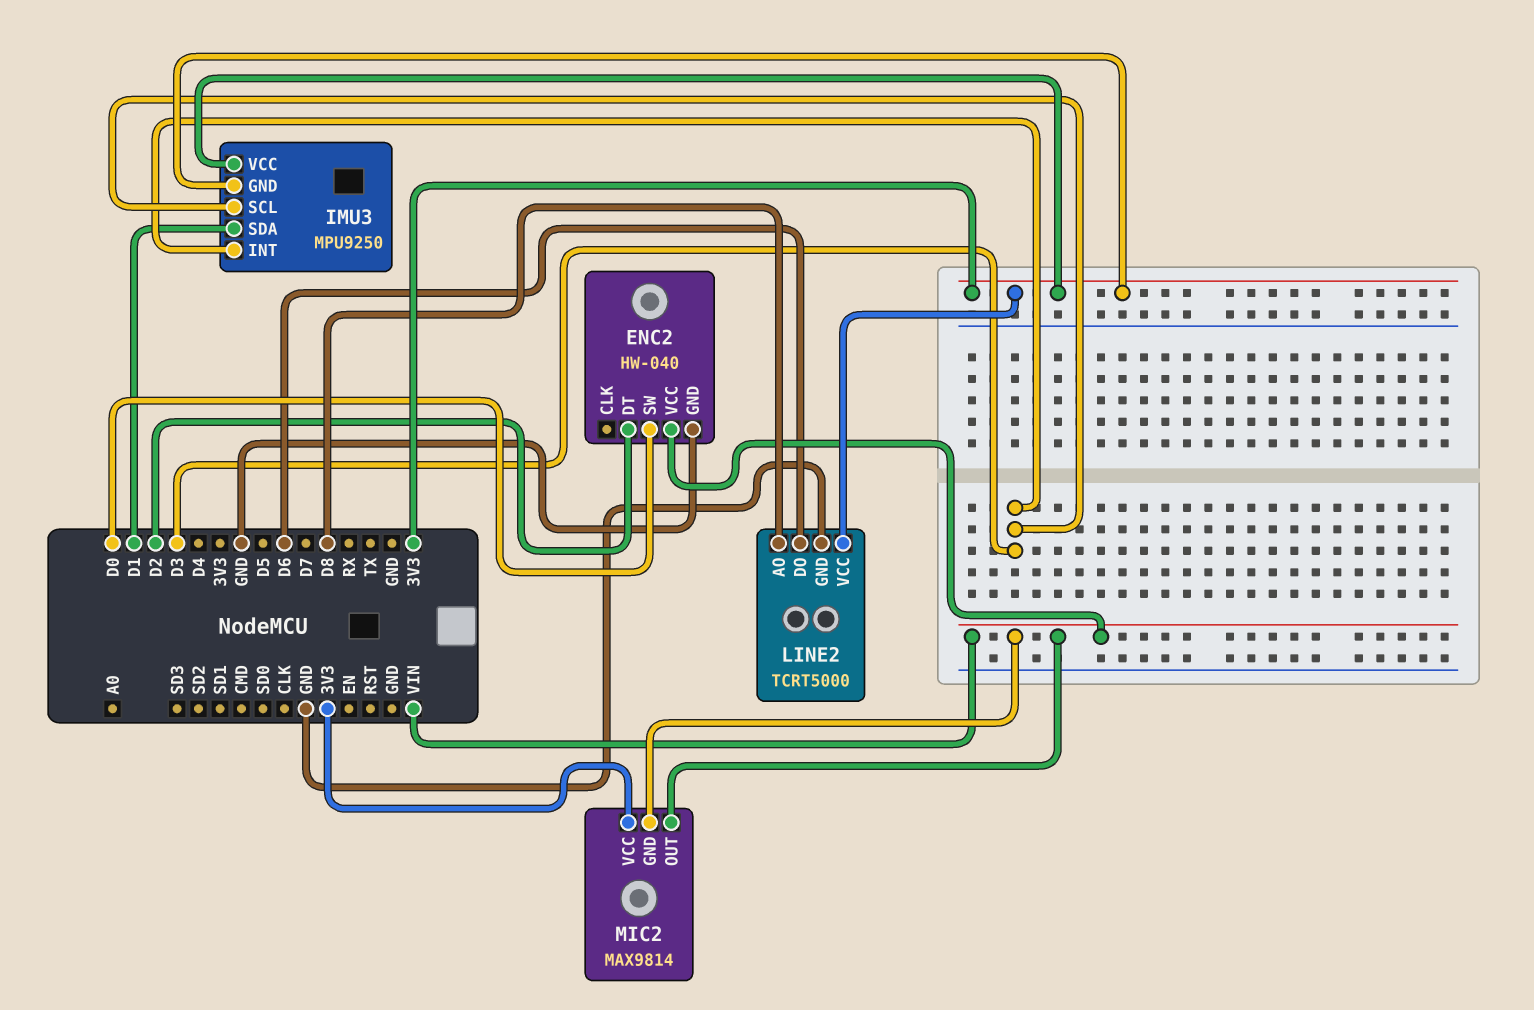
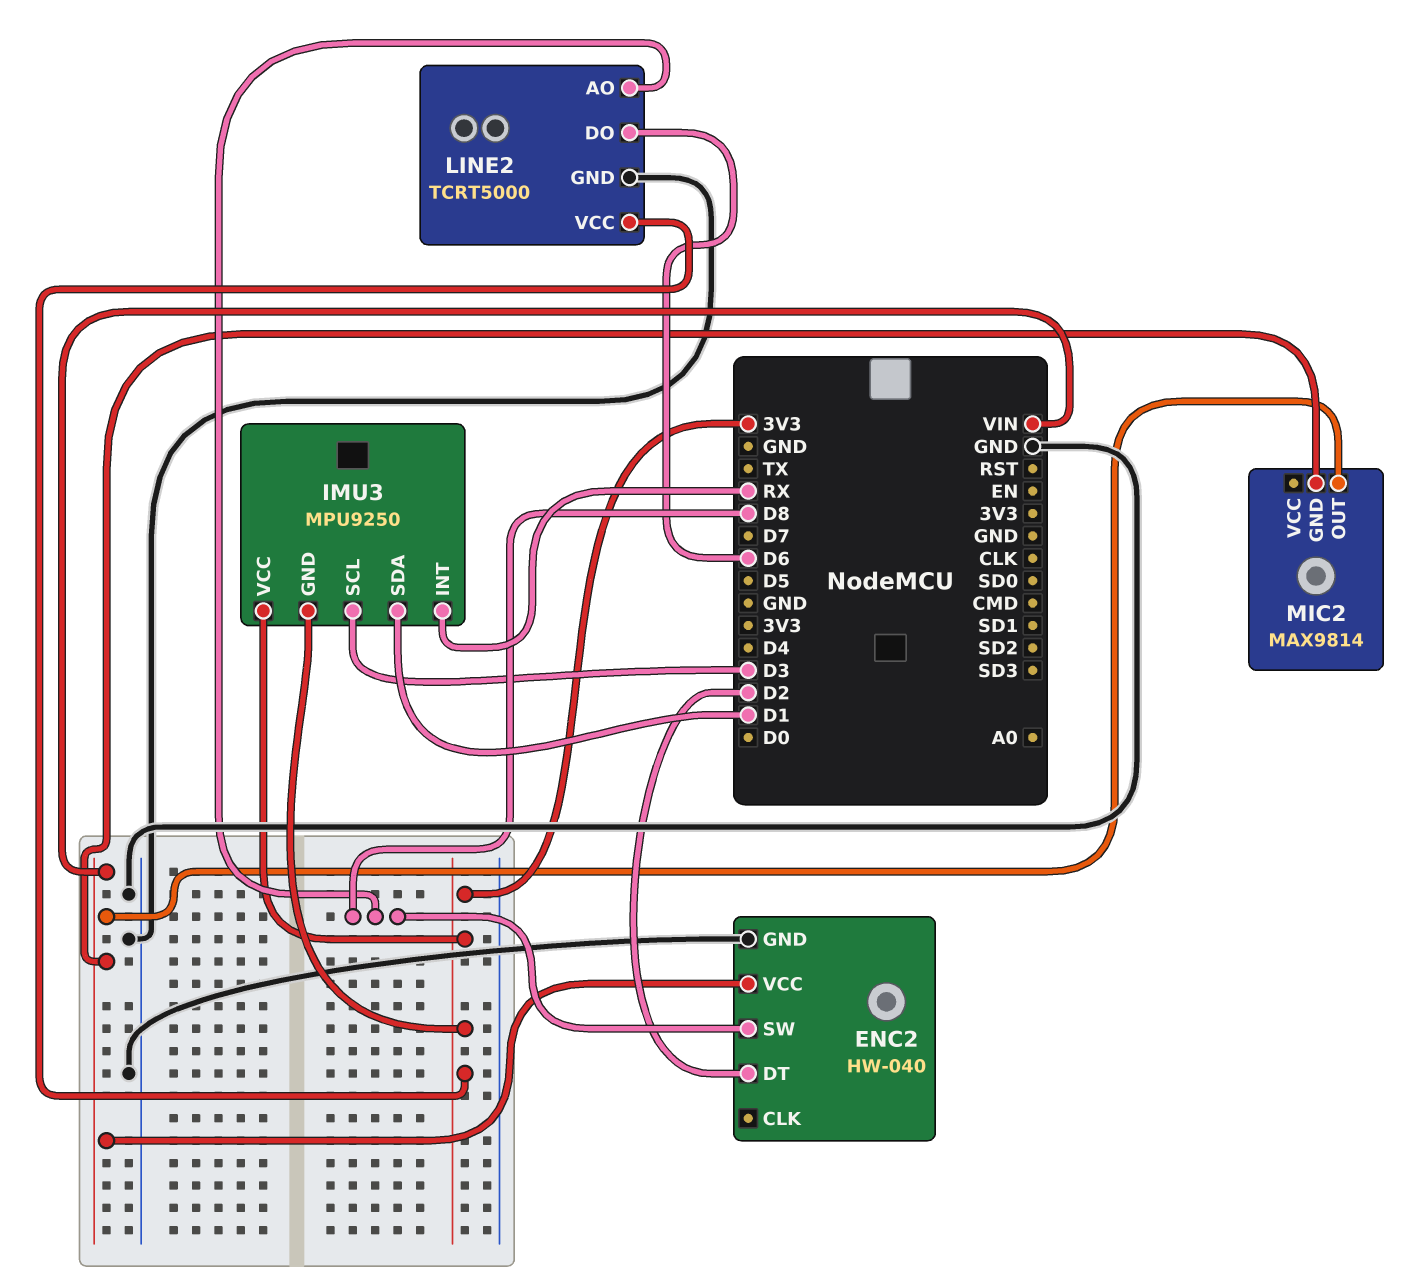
ENC2 pin SW: D0 -> D8
IMU3 pin INT: D3 -> RX
MIC2 pin VCC: 3V3 -> none

